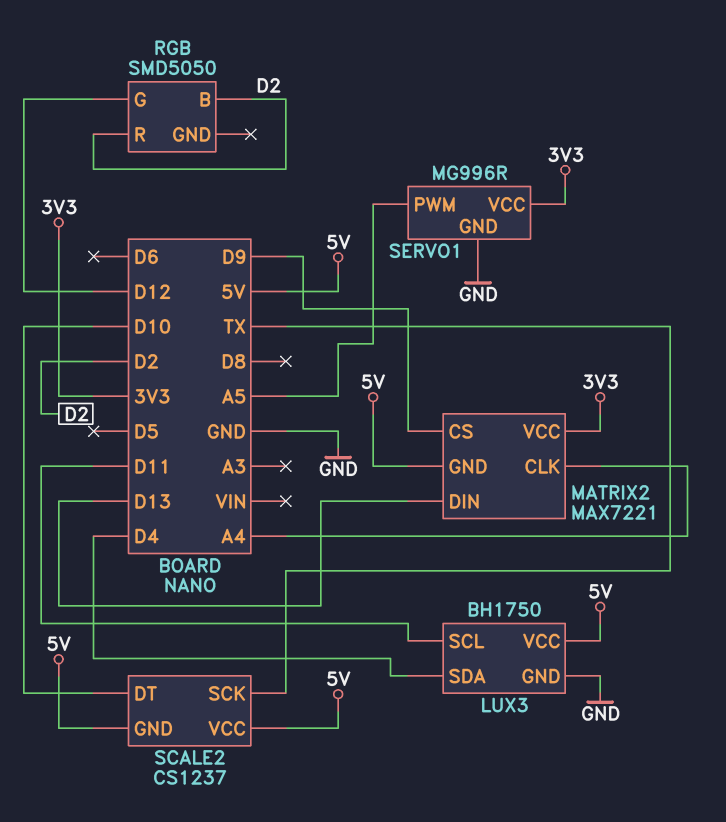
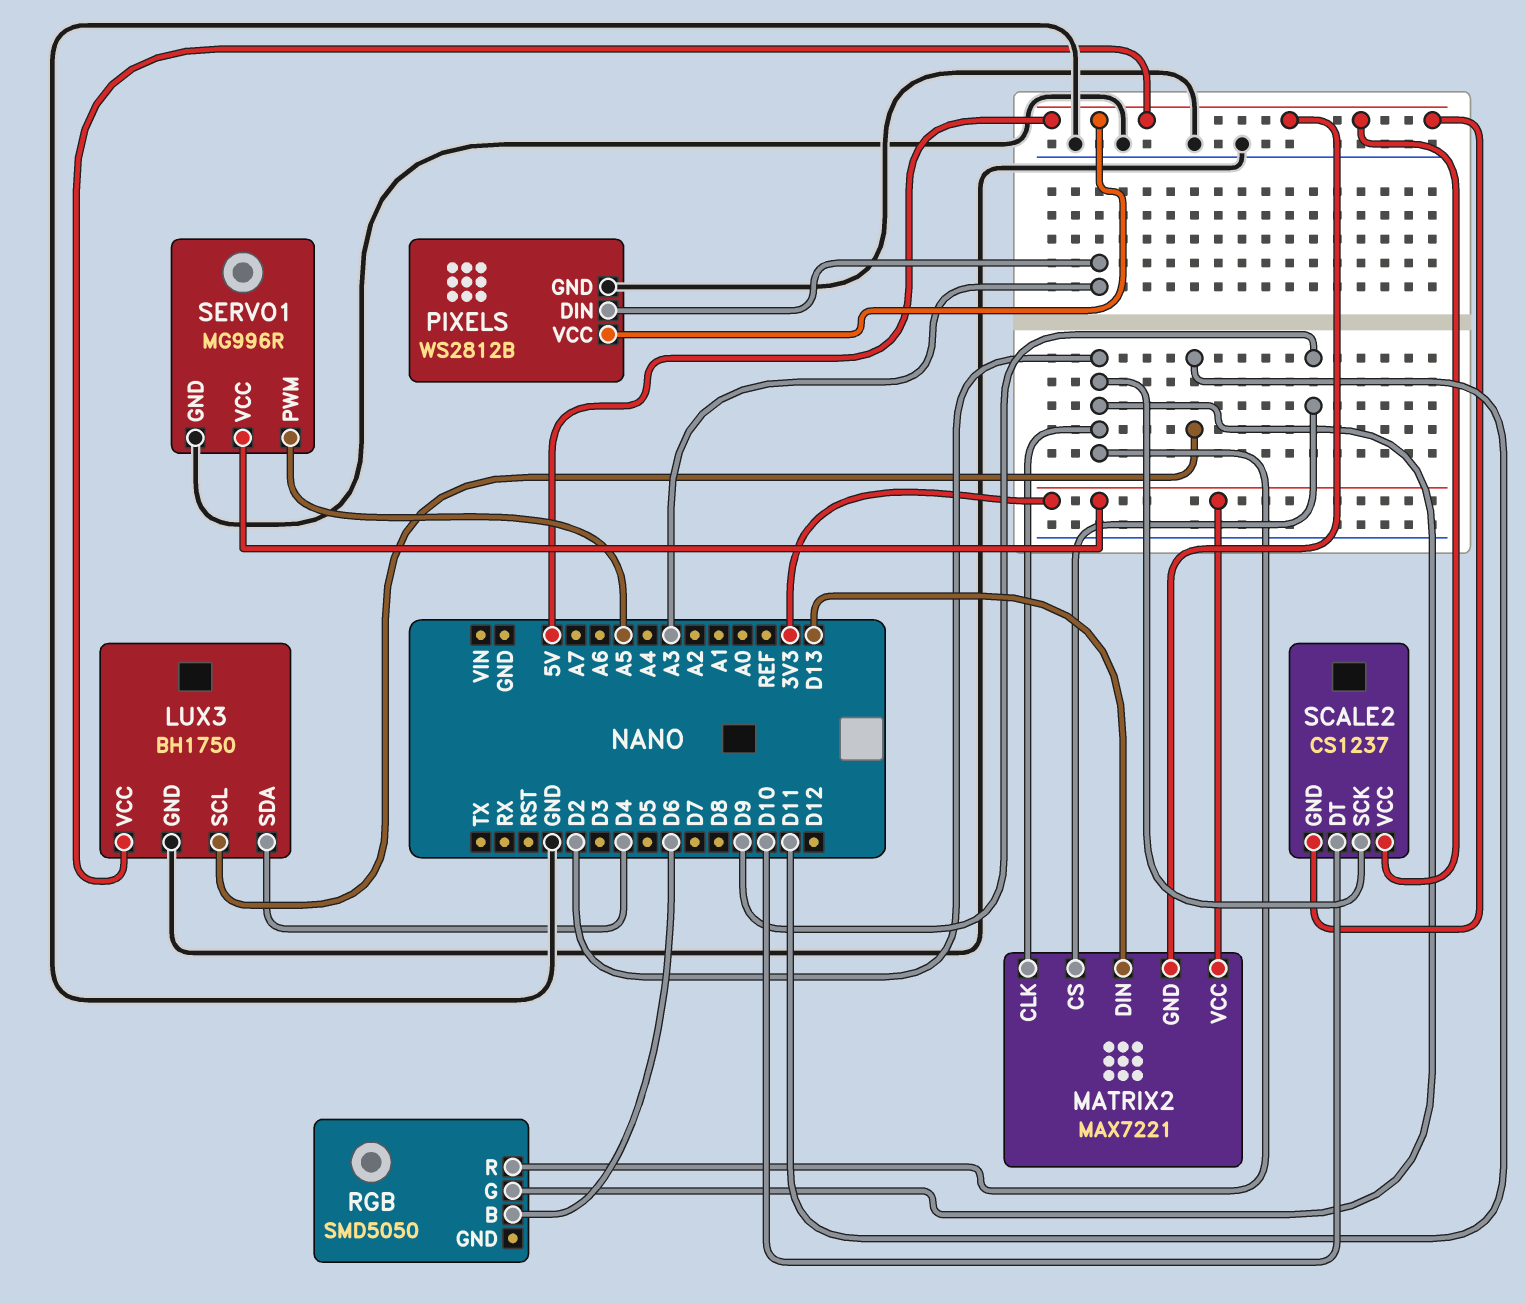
MATRIX2 pin CLK: A4 -> D2
PIXELS: none -> WS2812B
PIXELS pin DIN: none -> A3
PIXELS pin GND: none -> GND
PIXELS pin VCC: none -> 5V
RGB pin B: D2 -> D6
RGB pin G: D12 -> D2
SCALE2 pin SCK: TX -> D2

